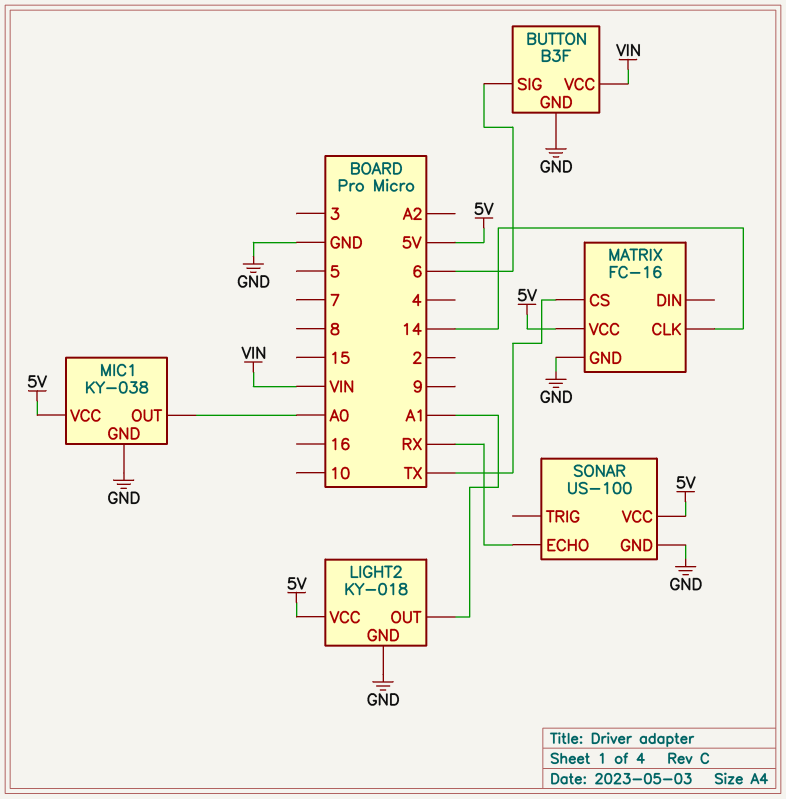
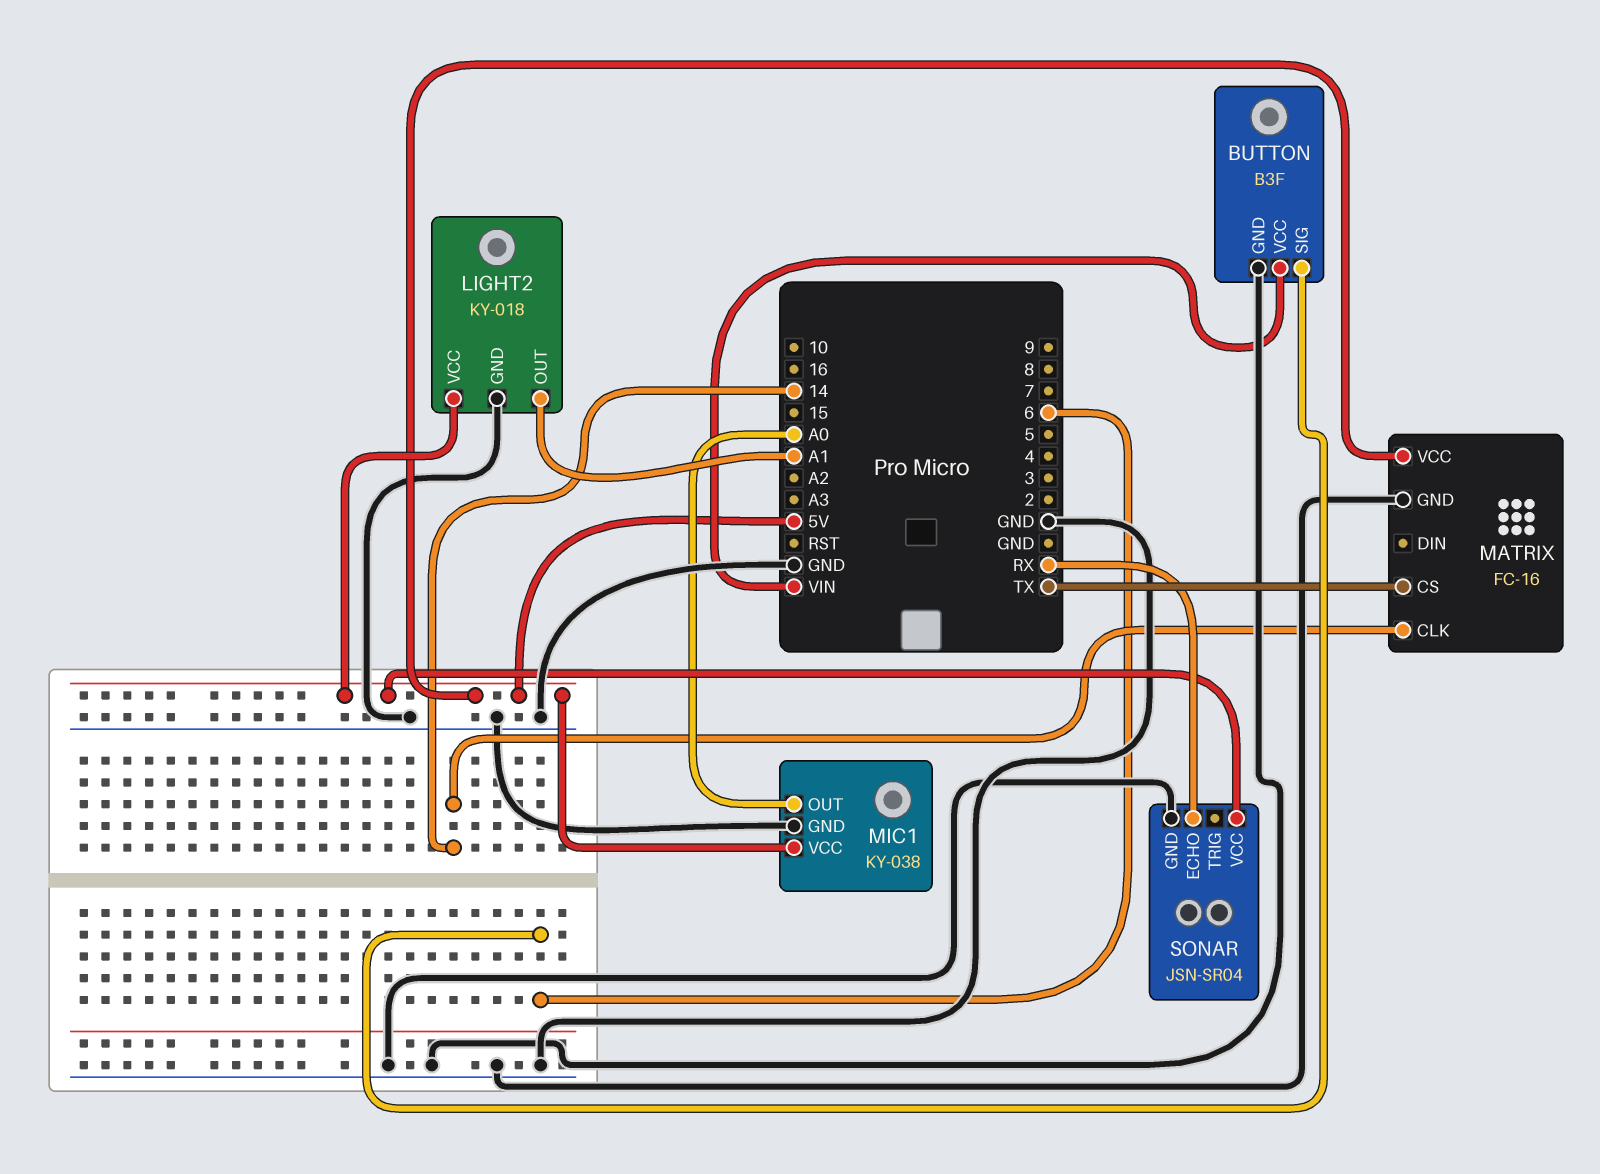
SONAR: US-100 -> JSN-SR04

